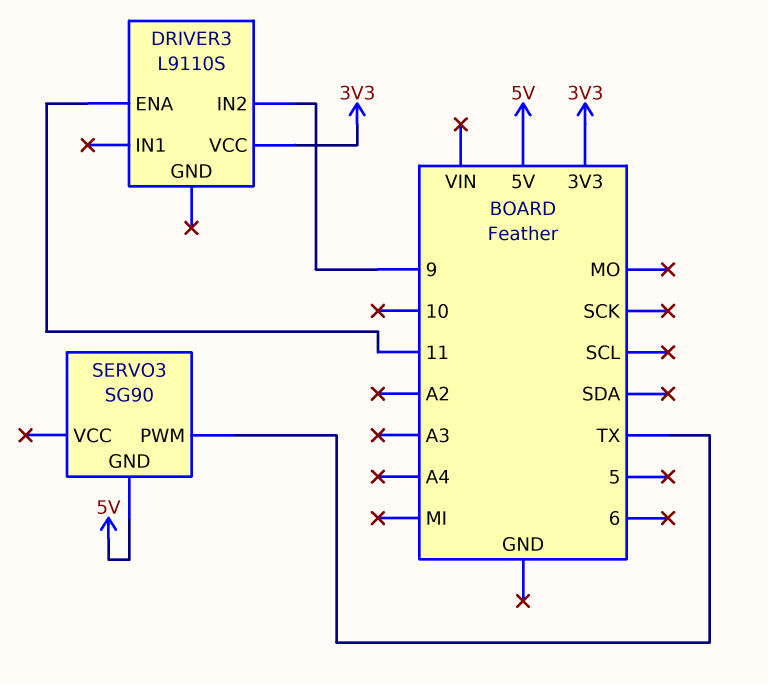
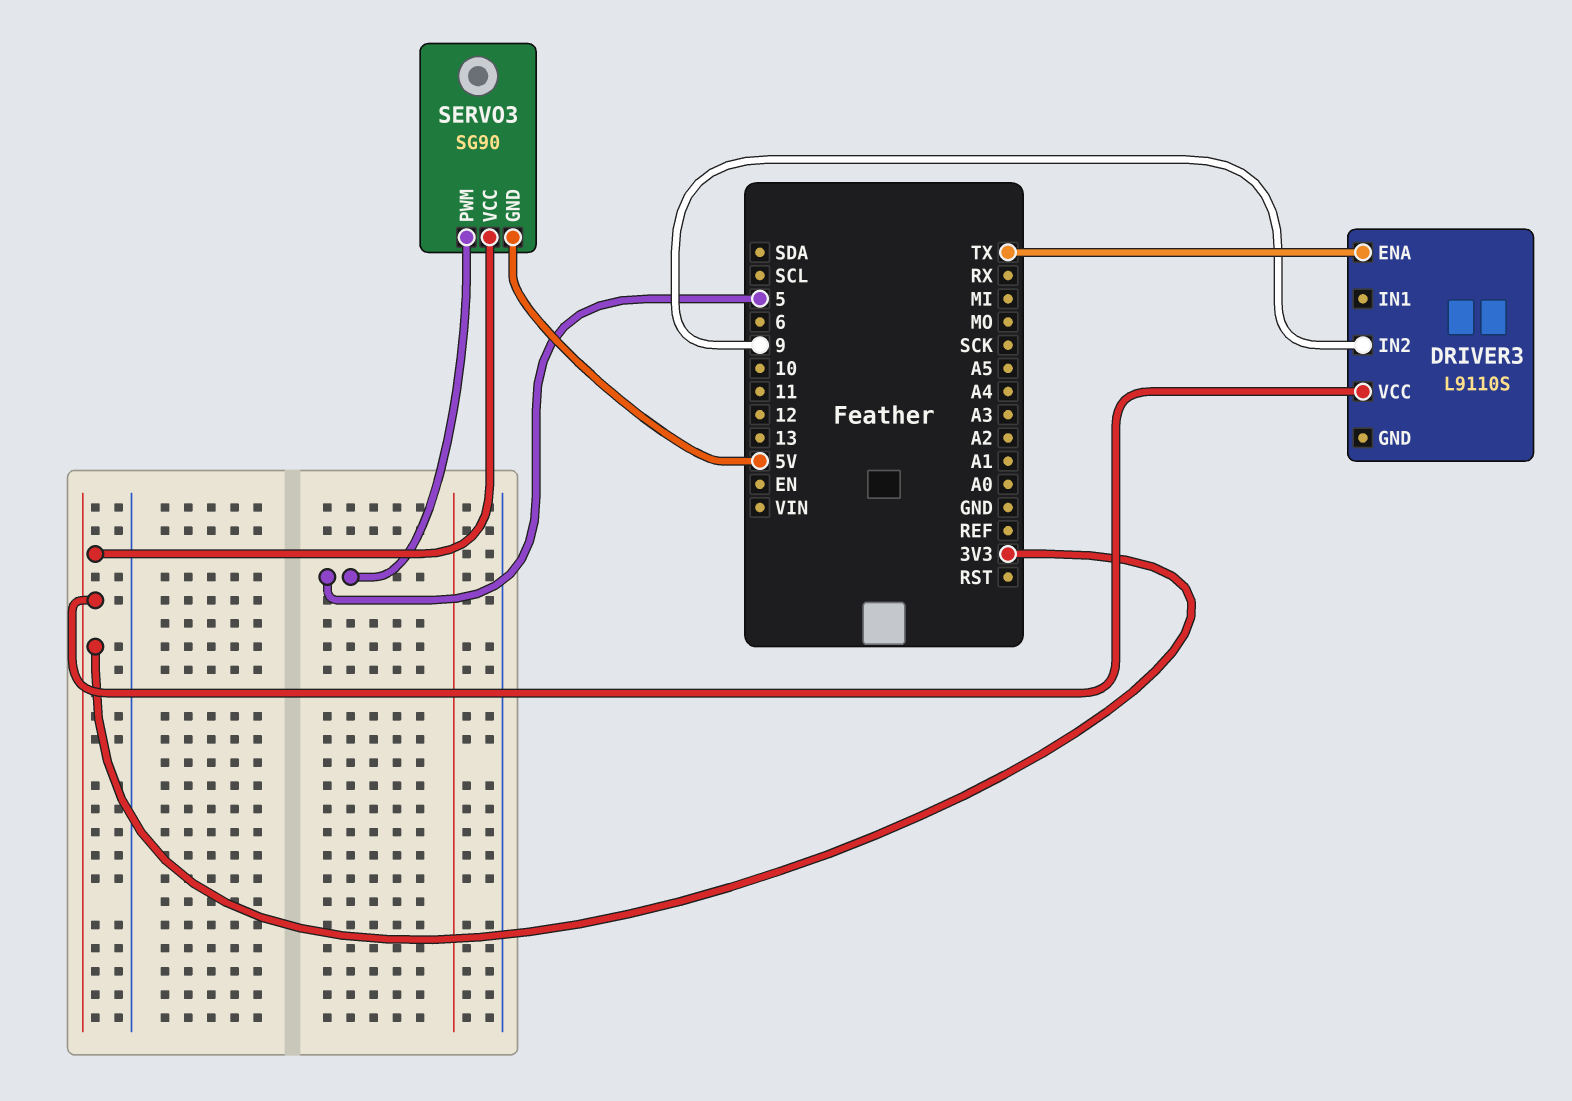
DRIVER3 pin ENA: 11 -> TX
SERVO3 pin PWM: TX -> 5
SERVO3 pin VCC: none -> 3V3

